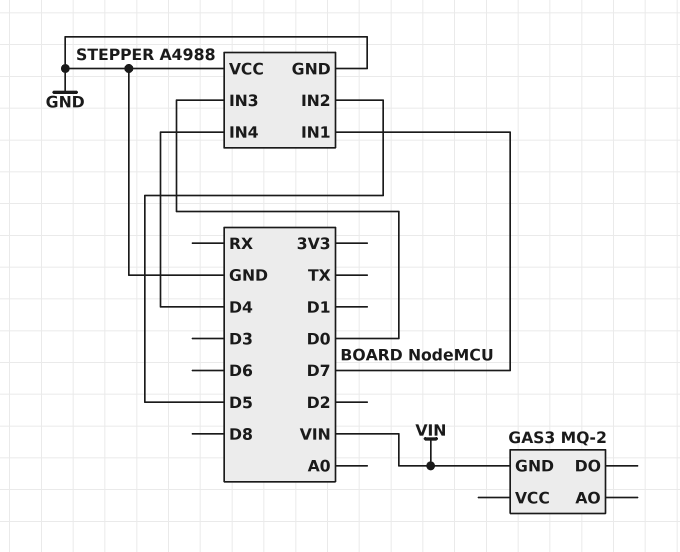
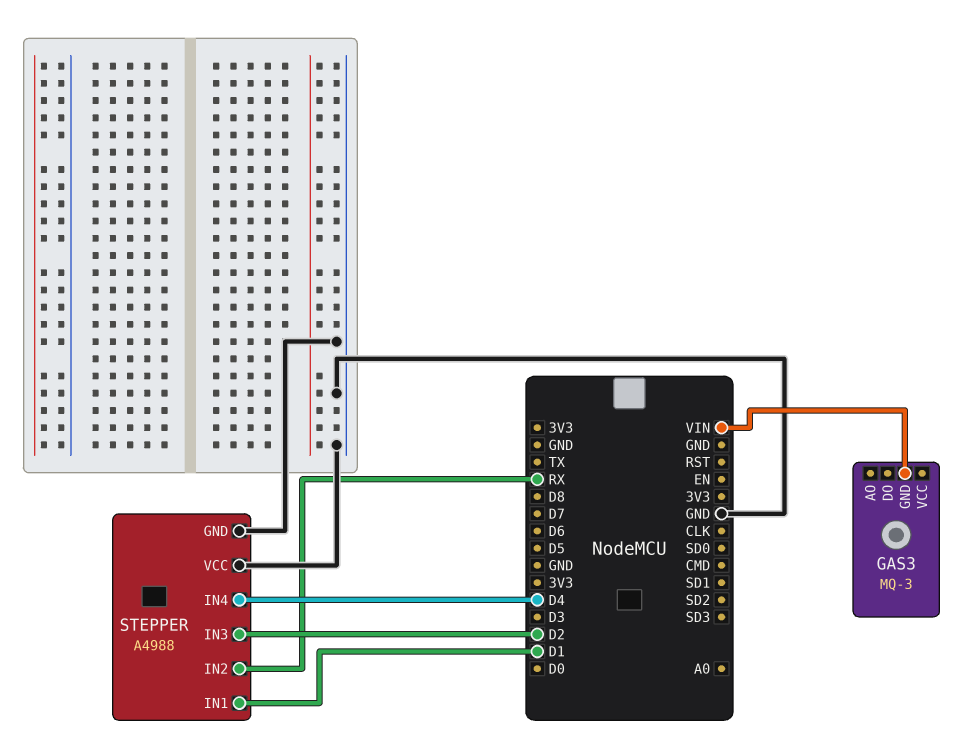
GAS3: MQ-2 -> MQ-3
STEPPER pin IN1: D7 -> D1
STEPPER pin IN2: D5 -> RX
STEPPER pin IN3: D0 -> D2

